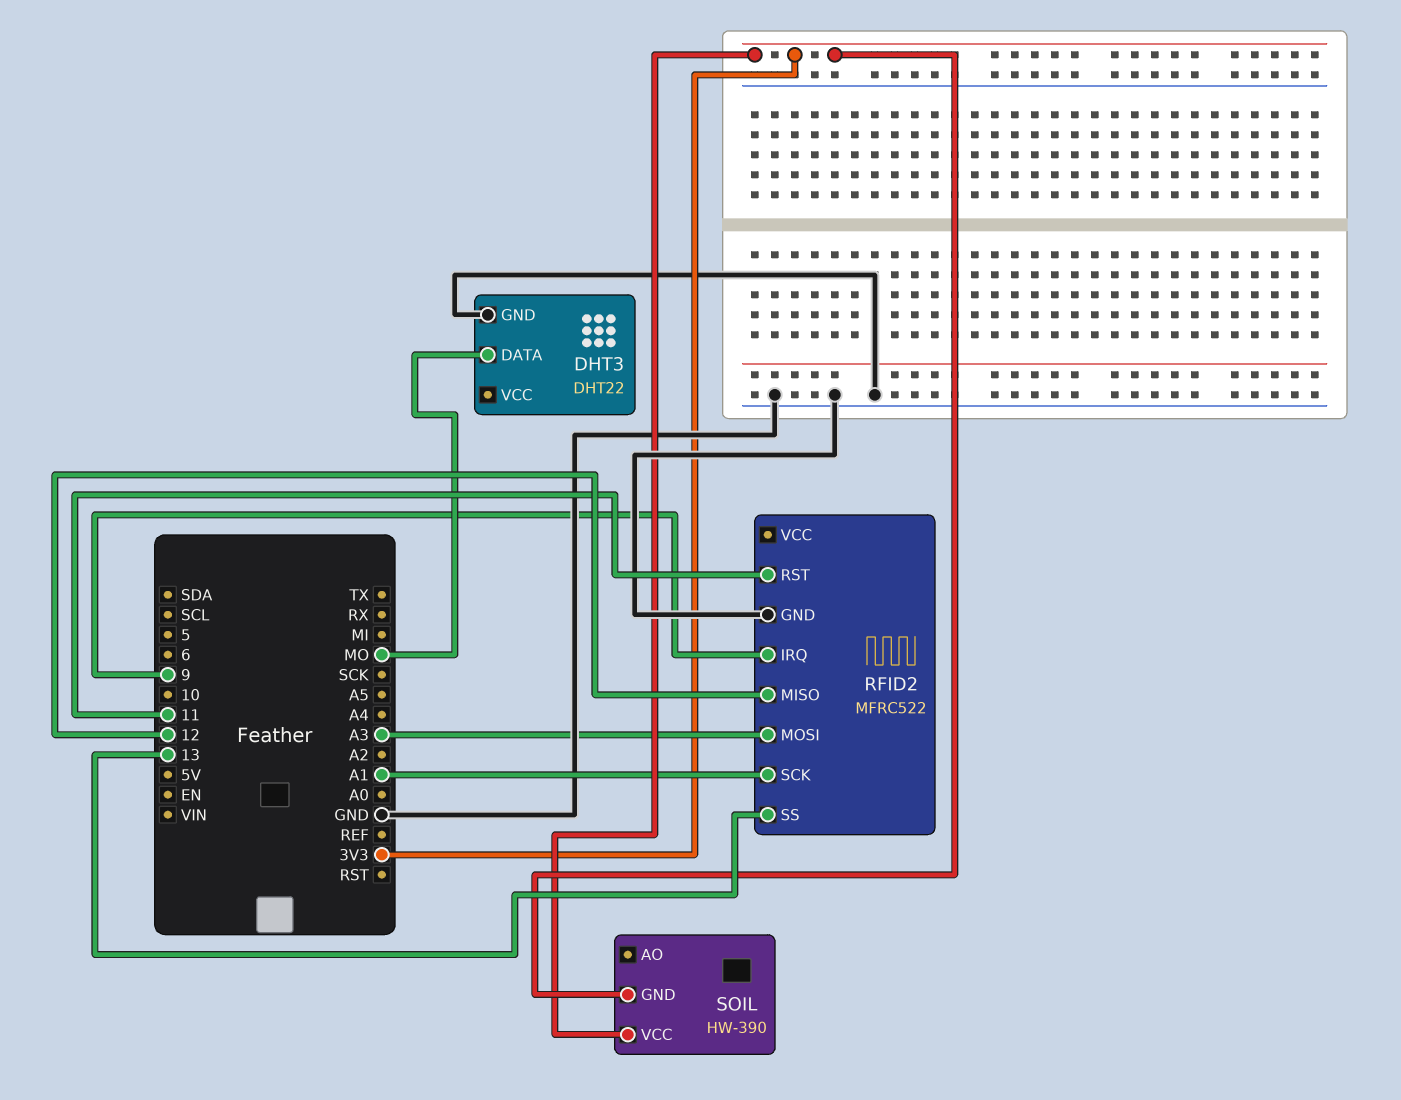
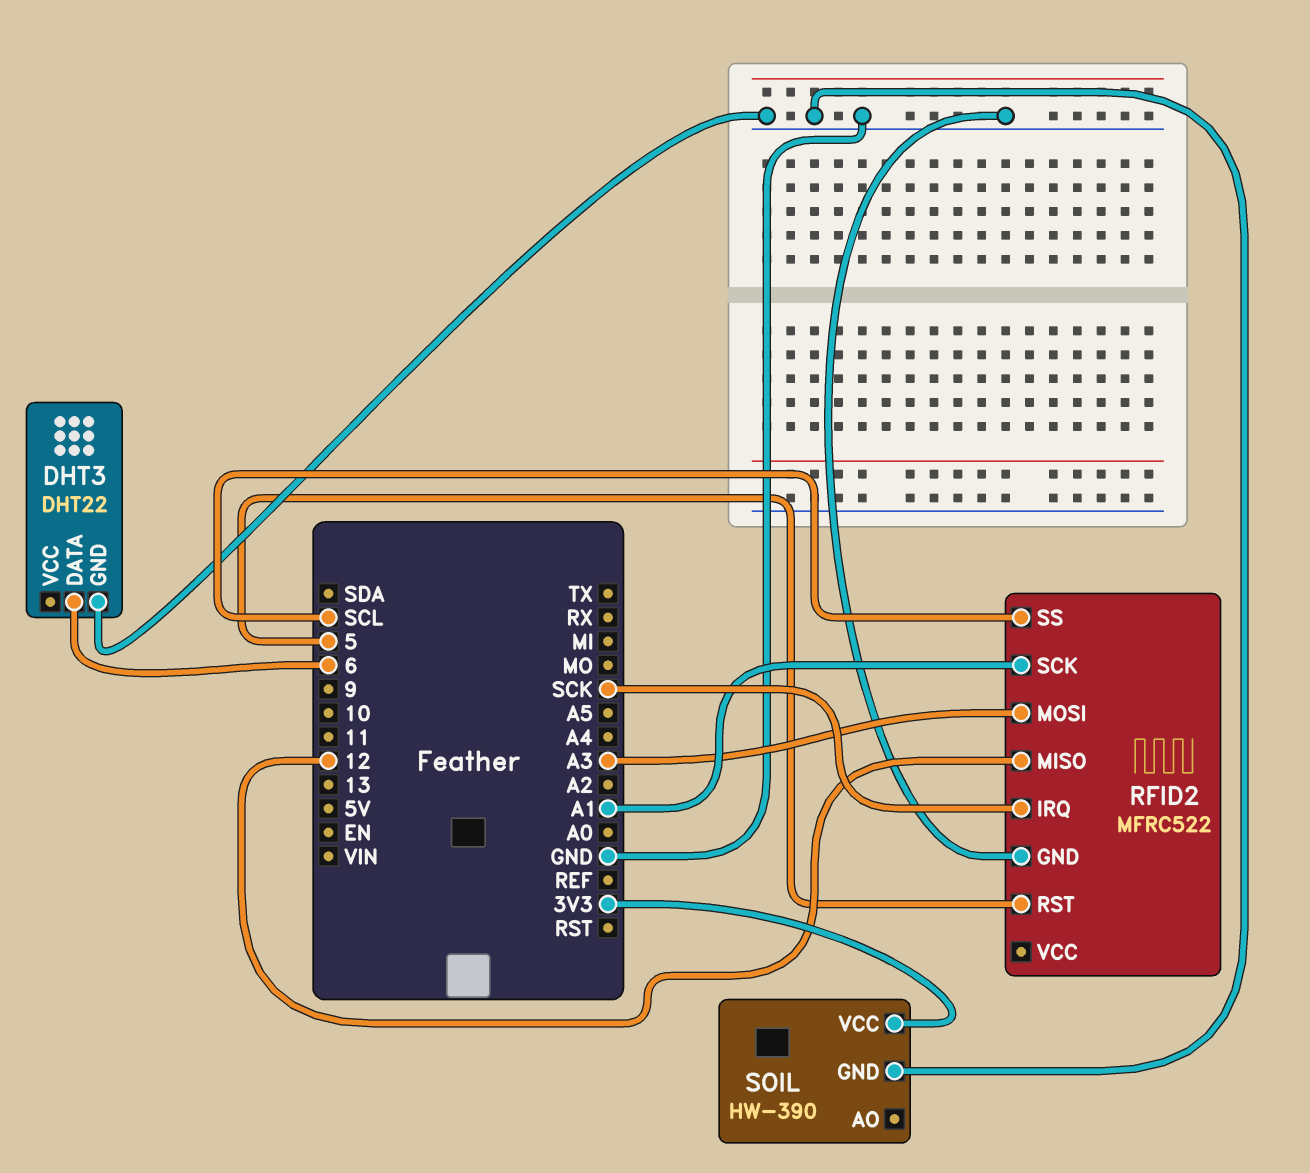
DHT3 pin DATA: MO -> 6
RFID2 pin IRQ: 9 -> SCK
RFID2 pin RST: 11 -> 5
RFID2 pin SS: 13 -> SCL
SOIL pin GND: 3V3 -> GND

